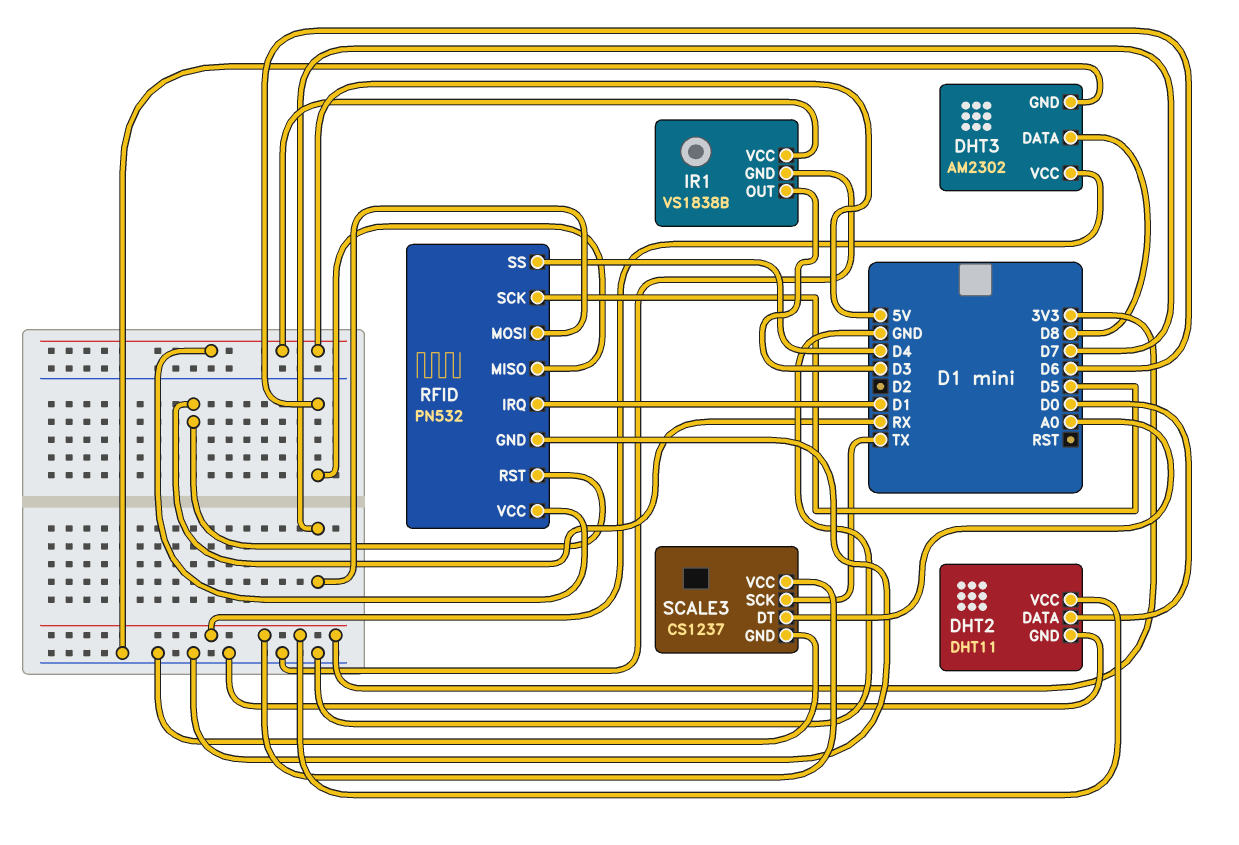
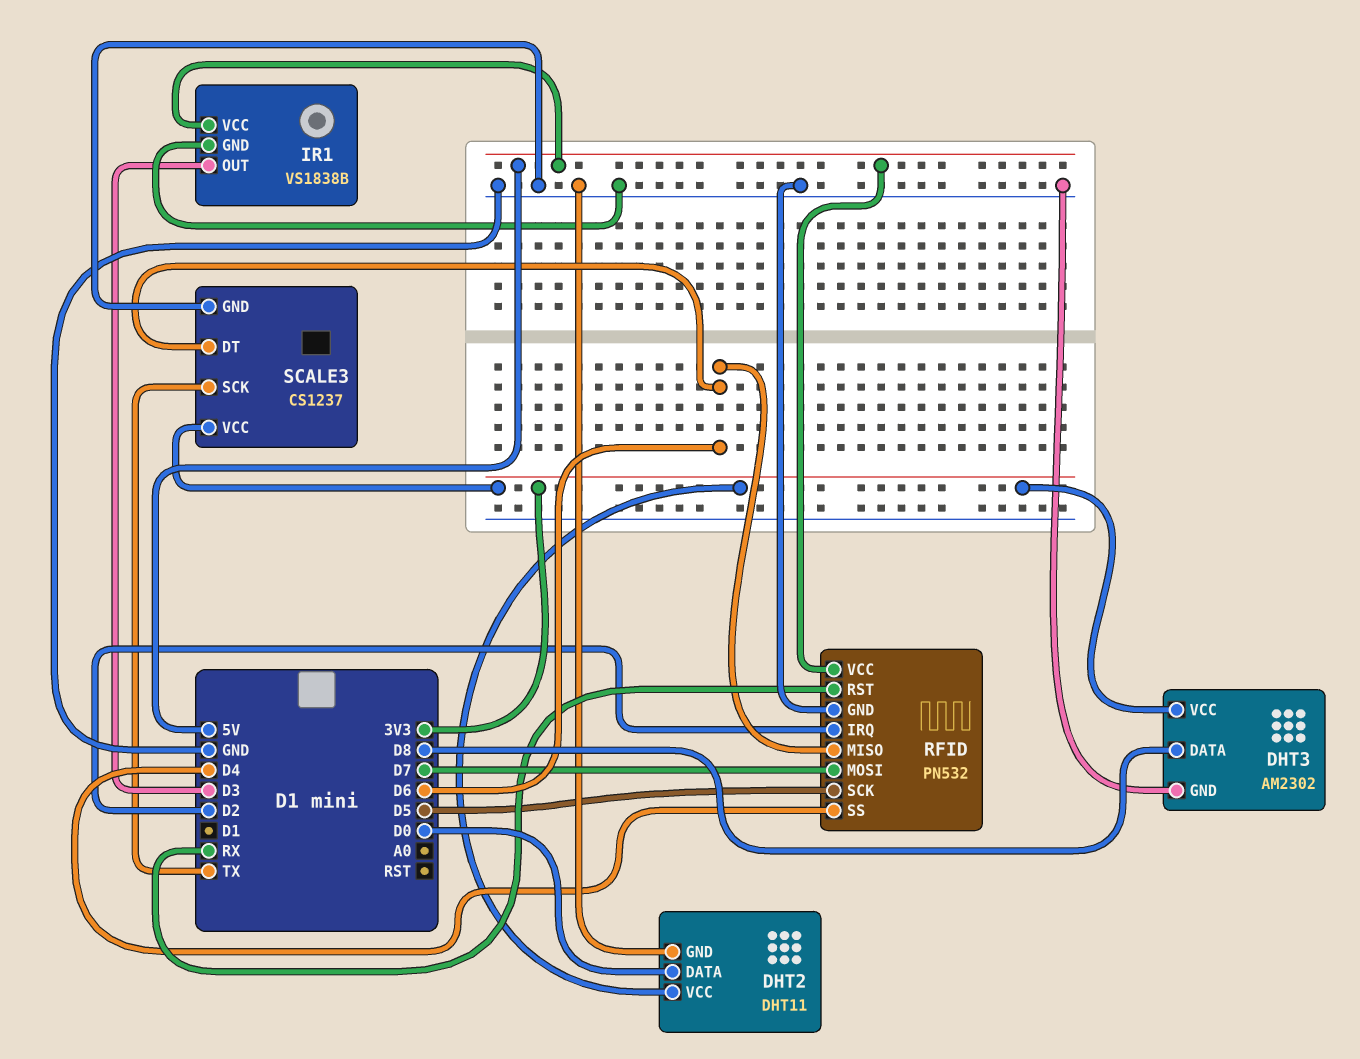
RFID pin IRQ: D1 -> D2
SCALE3 pin DT: A0 -> D6

